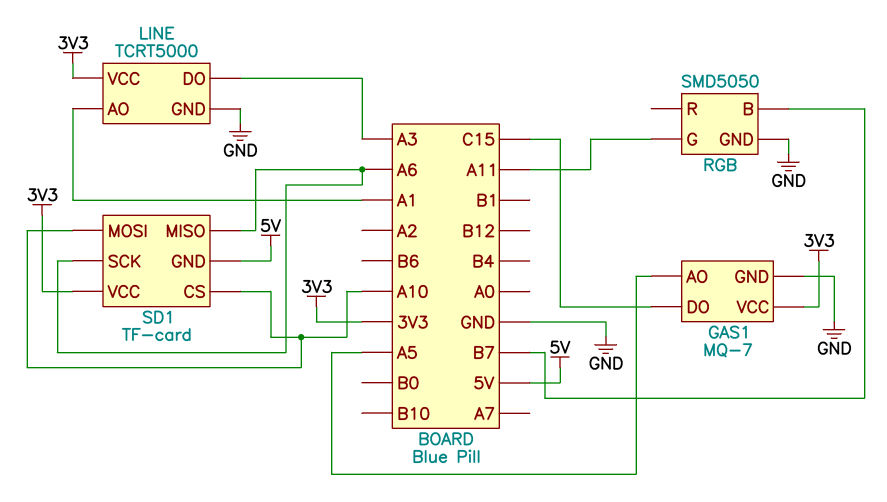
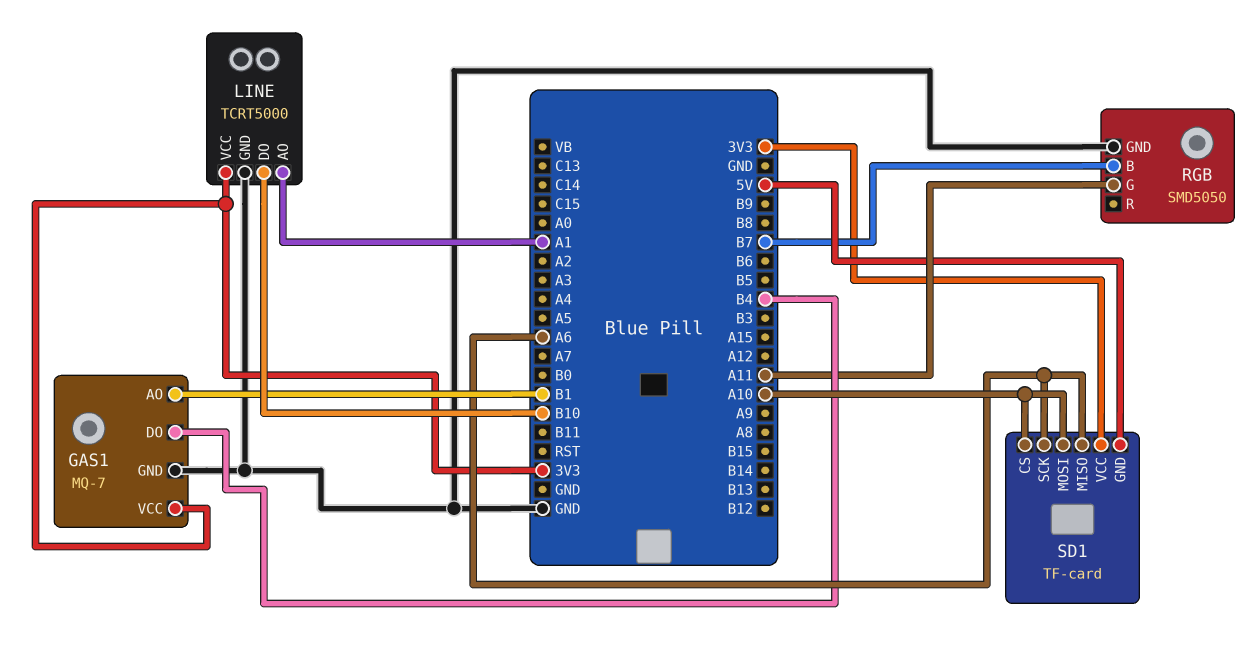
GAS1 pin AO: A5 -> B1
GAS1 pin DO: C15 -> B4
LINE pin DO: A3 -> B10

